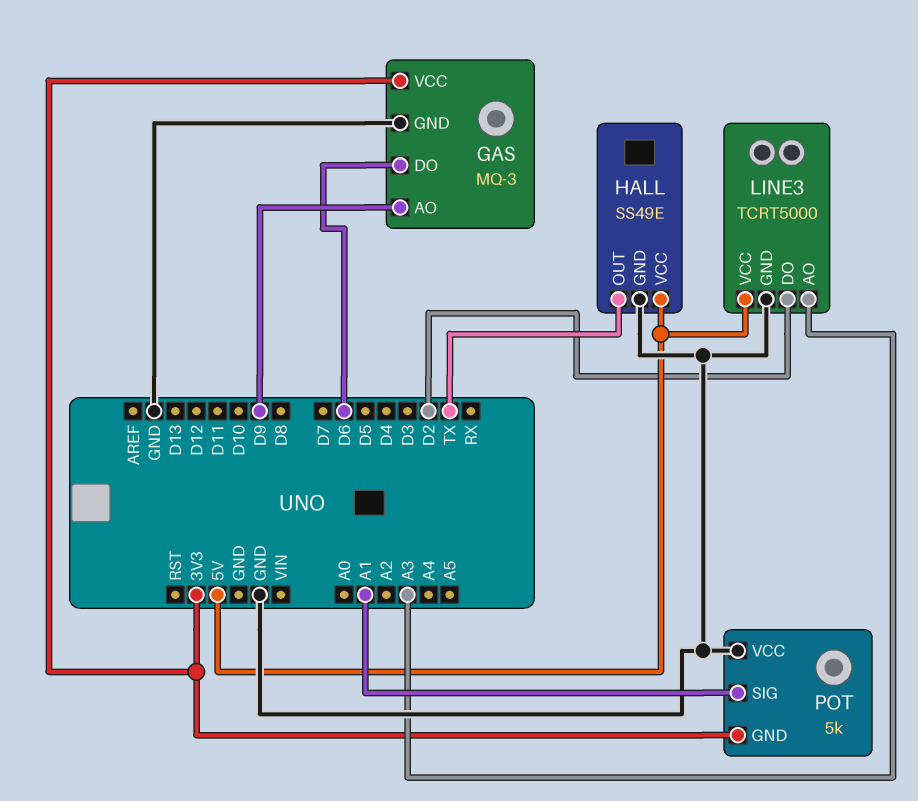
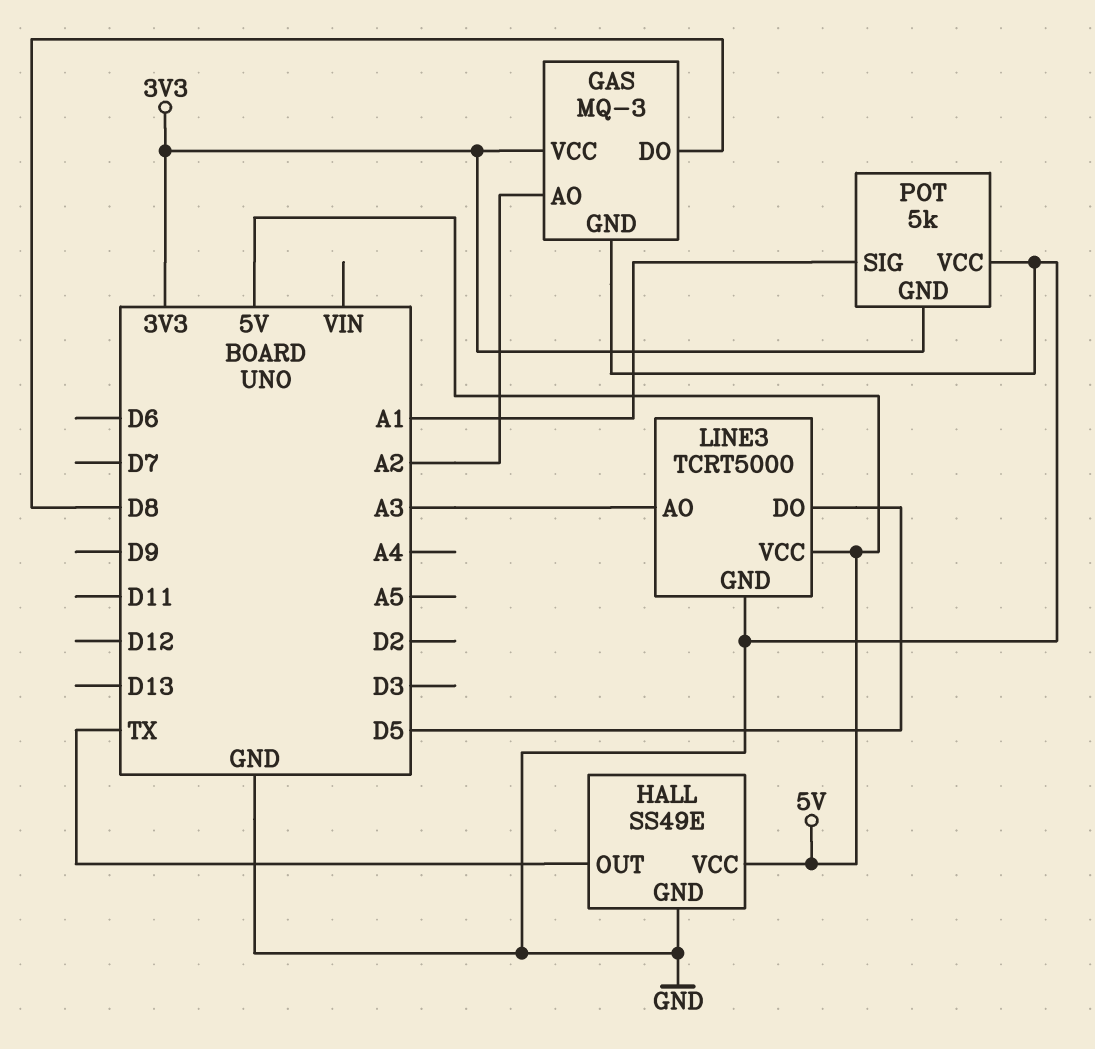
GAS pin AO: D9 -> A2
GAS pin DO: D6 -> D8
LINE3 pin DO: D2 -> D5

